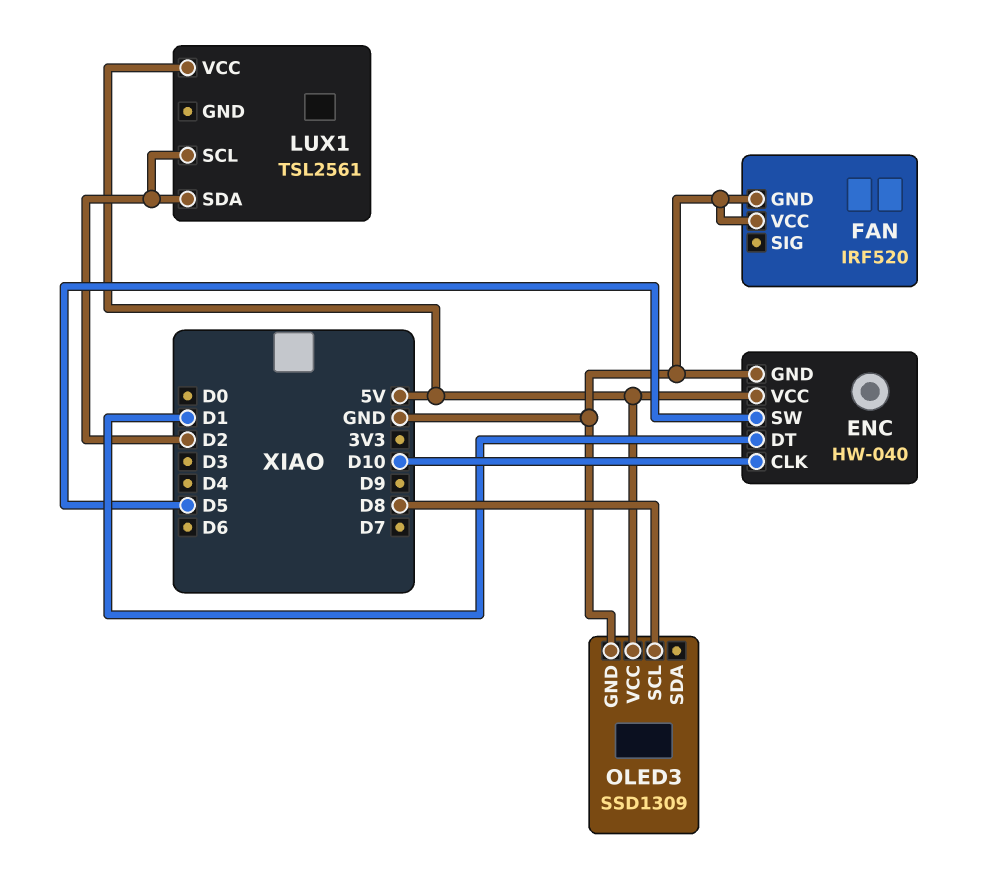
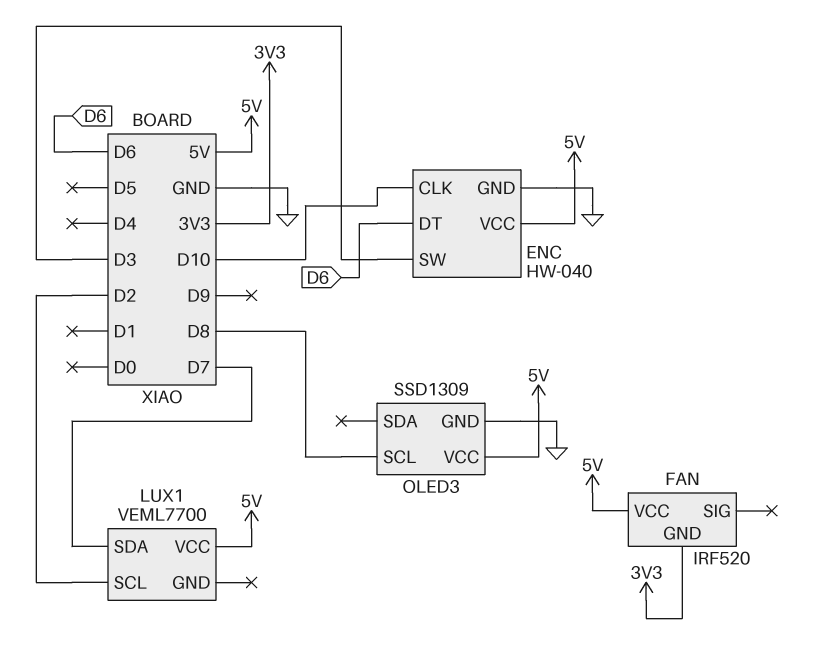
ENC pin DT: D1 -> D6
ENC pin SW: D5 -> D3
FAN pin GND: GND -> 3V3
FAN pin VCC: GND -> 5V
LUX1: TSL2561 -> VEML7700
LUX1 pin SDA: D2 -> D7

